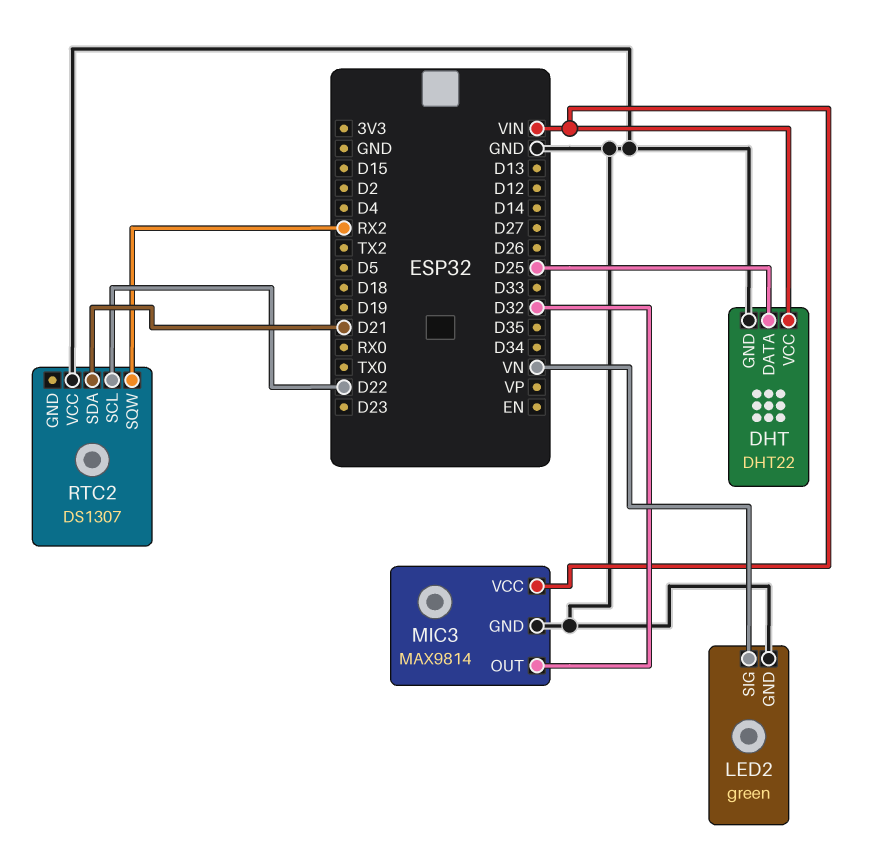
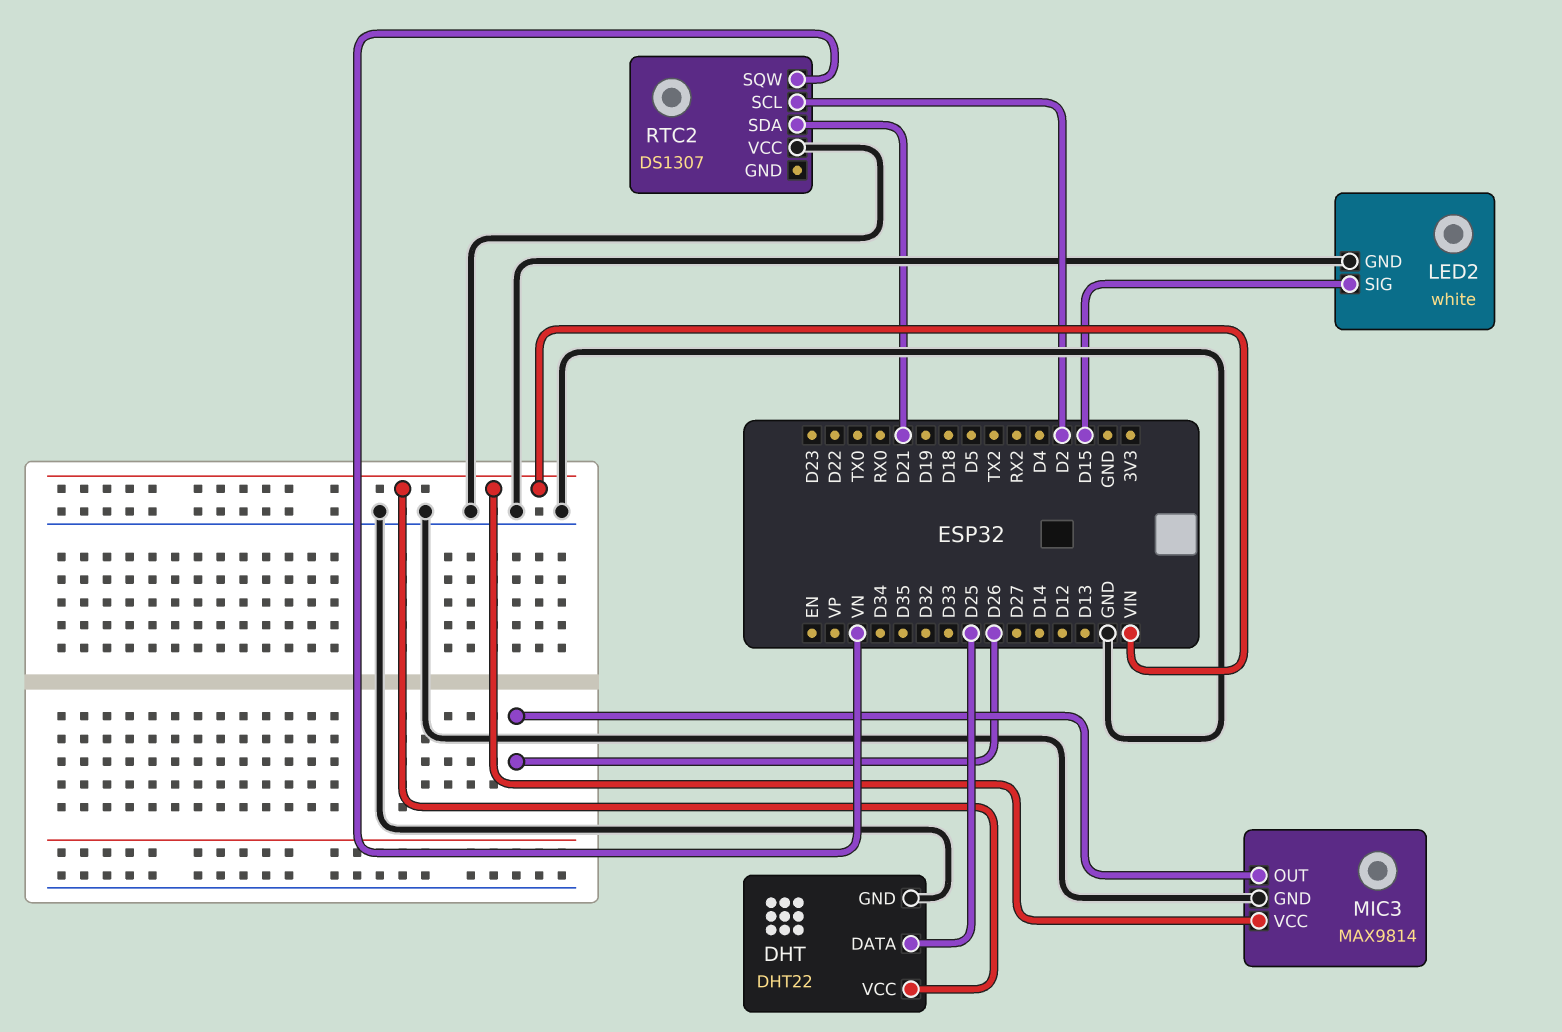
LED2: green -> white
LED2 pin SIG: VN -> D15
MIC3 pin OUT: D32 -> D26
RTC2 pin SCL: D22 -> D2
RTC2 pin SQW: RX2 -> VN

